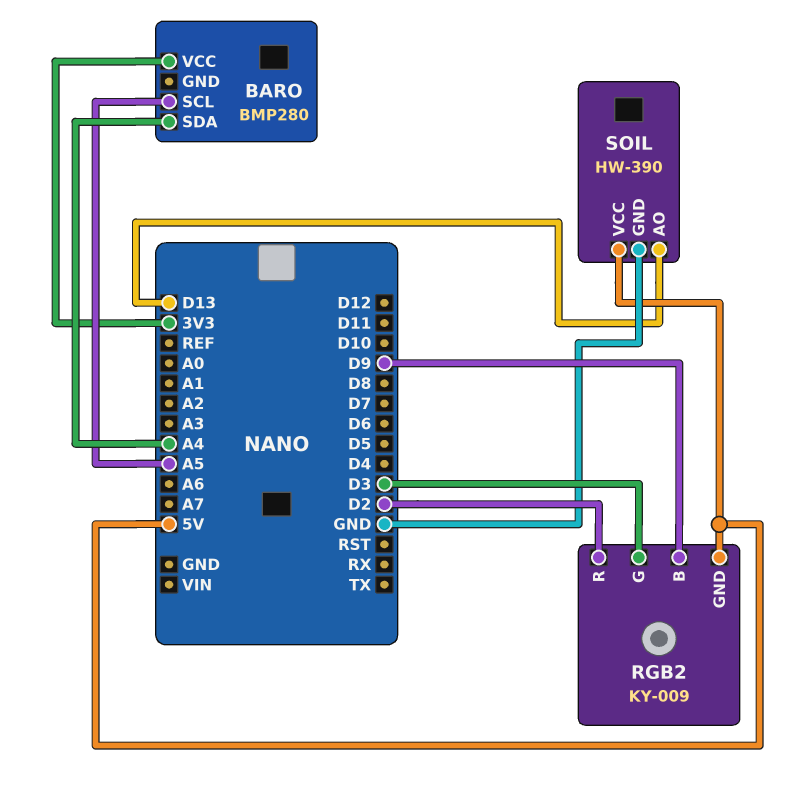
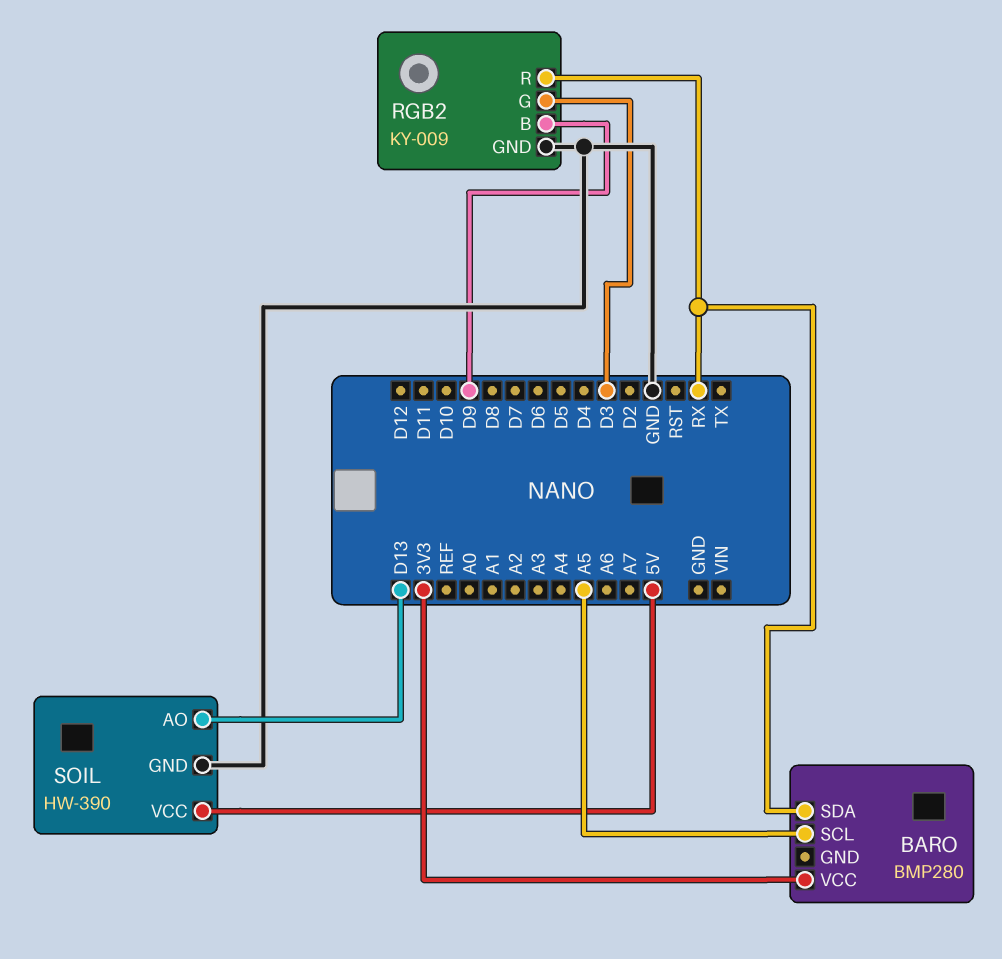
BARO pin SDA: A4 -> RX
RGB2 pin GND: 5V -> GND
RGB2 pin R: D2 -> RX

